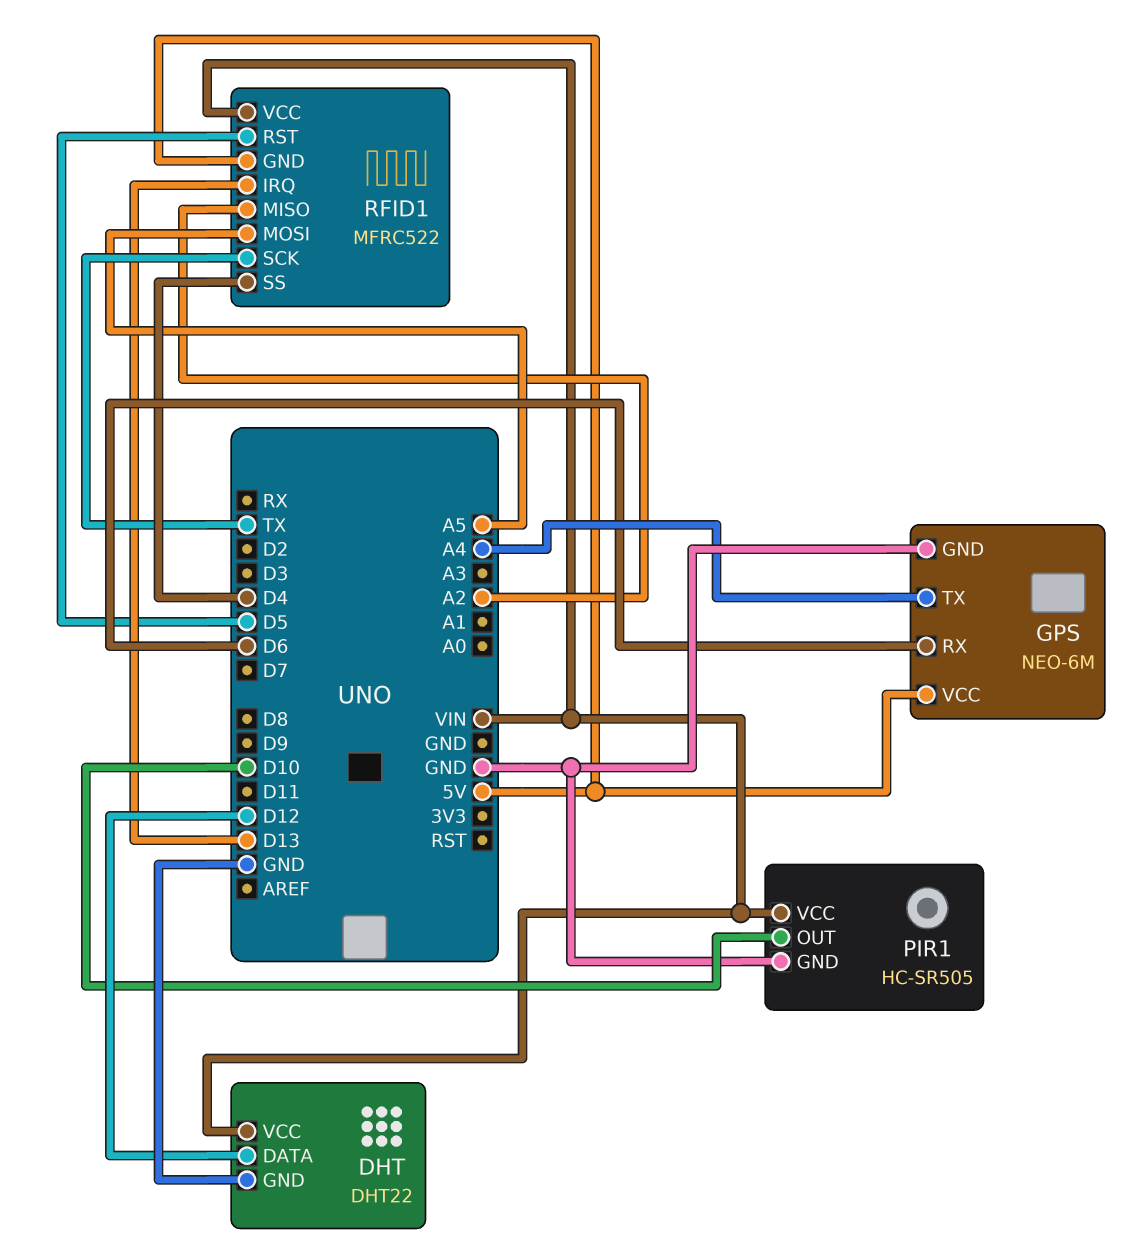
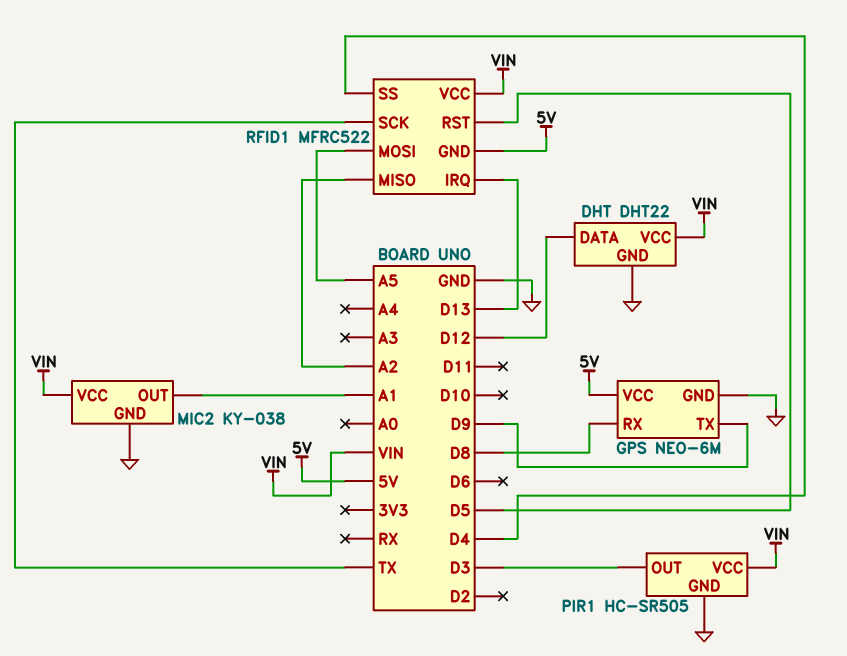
GPS pin RX: D6 -> D8
GPS pin TX: A4 -> D9
MIC2: none -> KY-038
MIC2 pin GND: none -> GND
MIC2 pin OUT: none -> A1
MIC2 pin VCC: none -> VIN
PIR1 pin OUT: D10 -> D3

